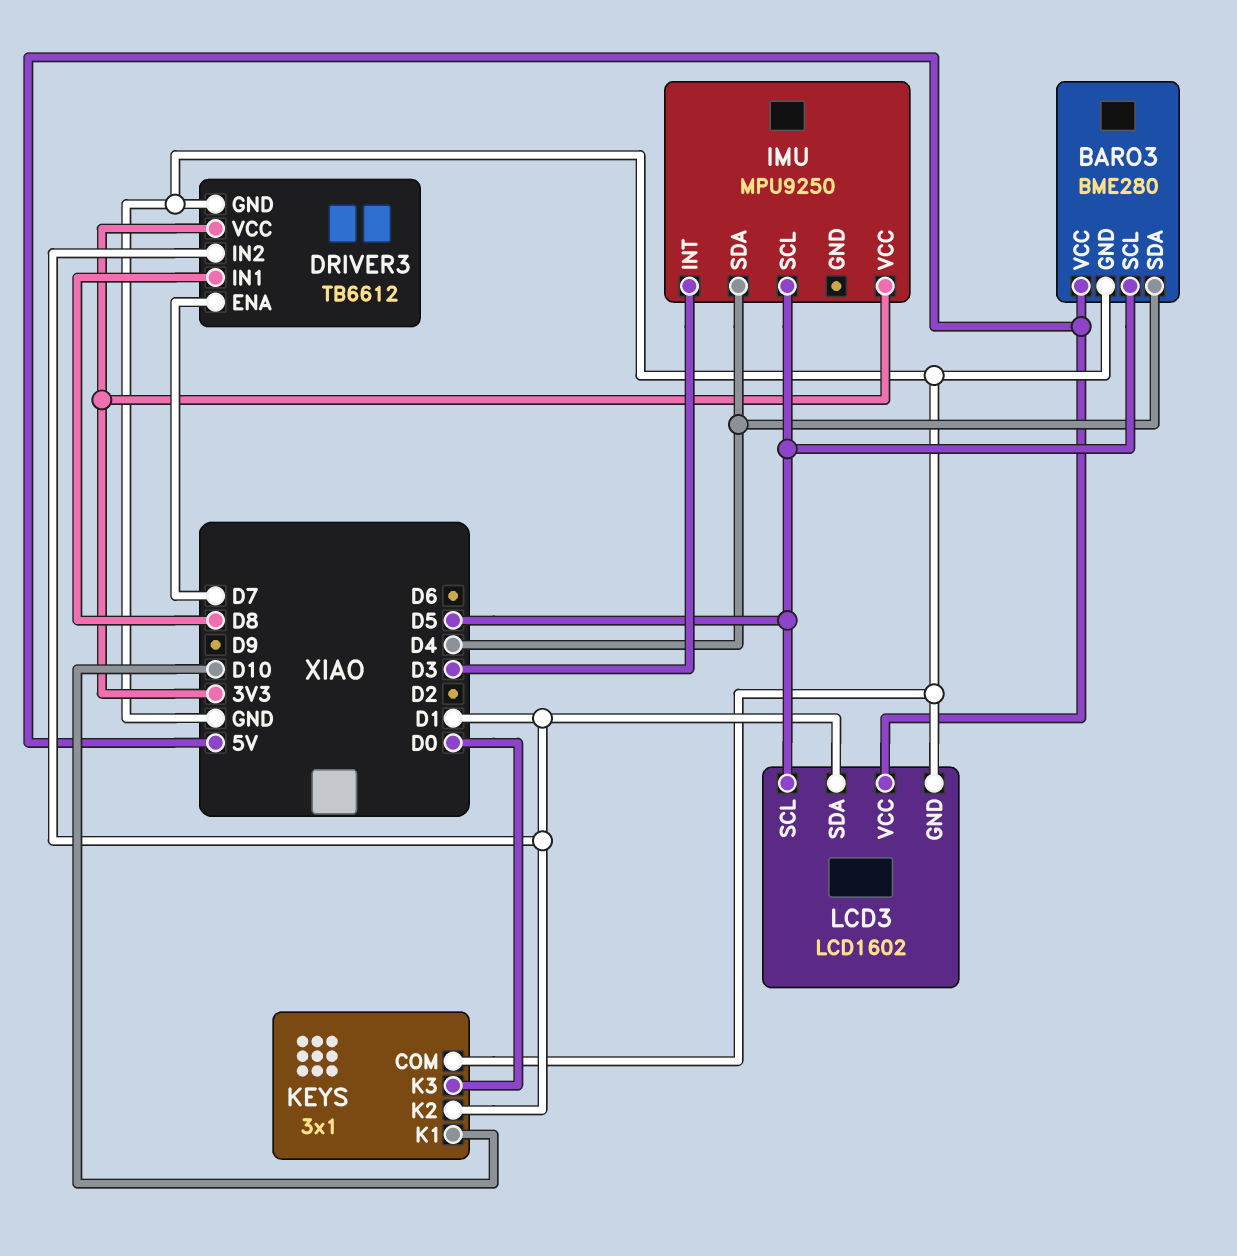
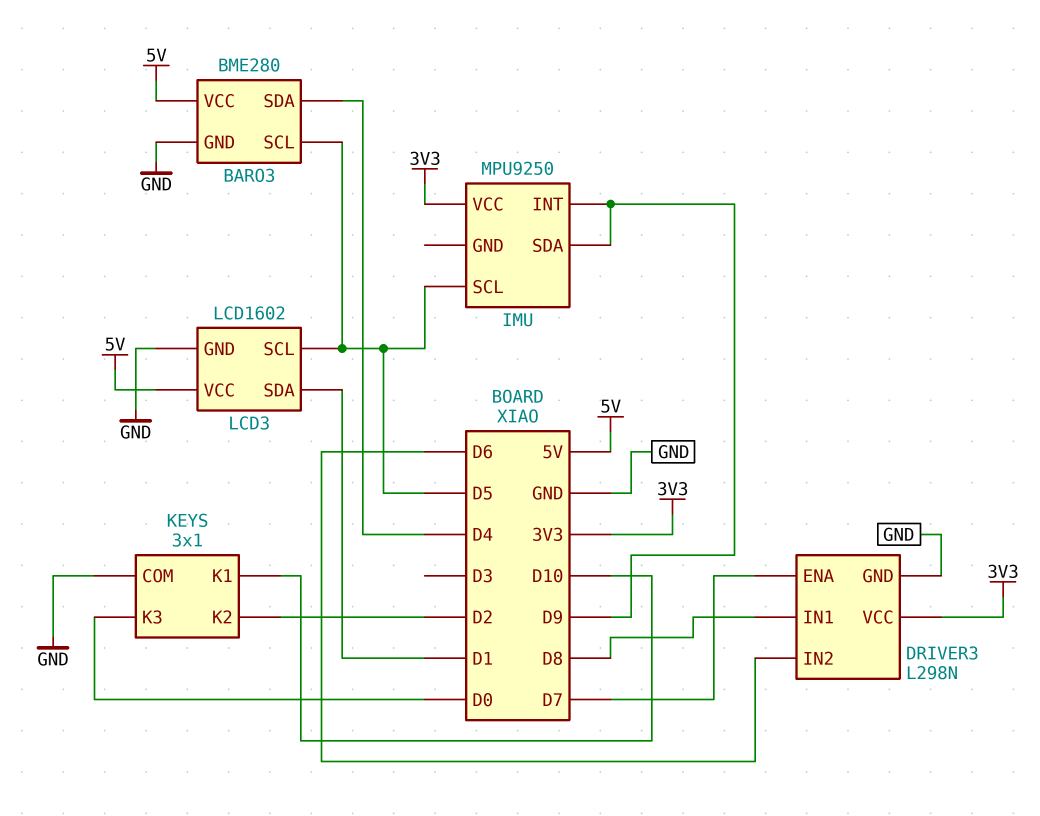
DRIVER3: TB6612 -> L298N
DRIVER3 pin IN2: D1 -> D6
IMU pin INT: D3 -> D9
IMU pin SDA: D4 -> D9
KEYS pin K2: D1 -> D2

